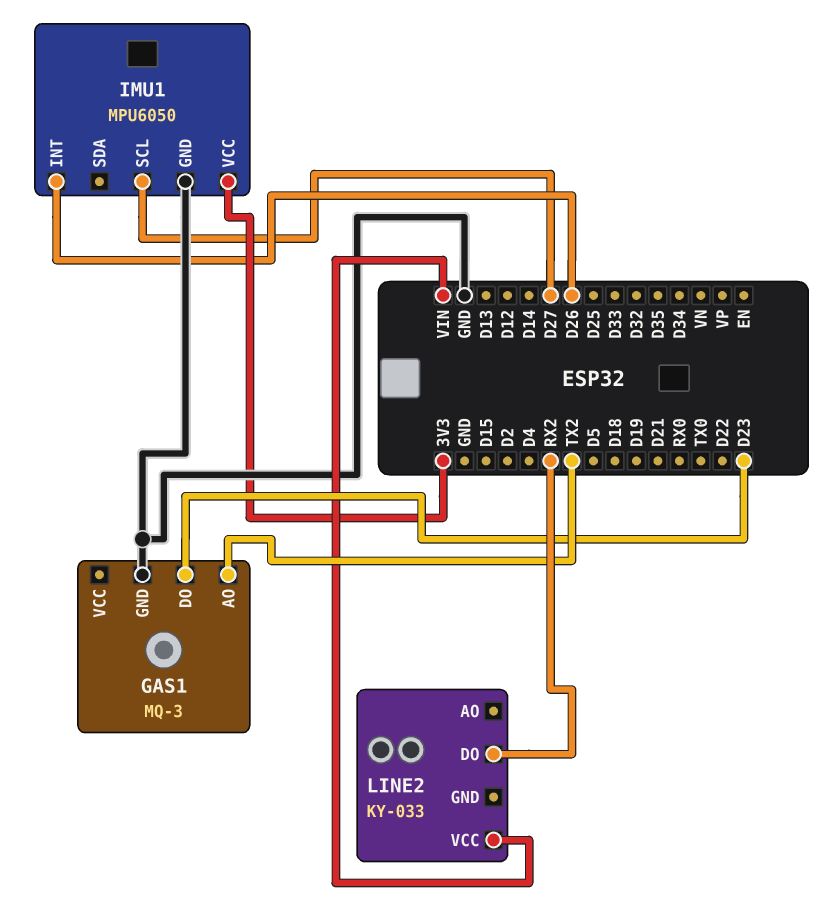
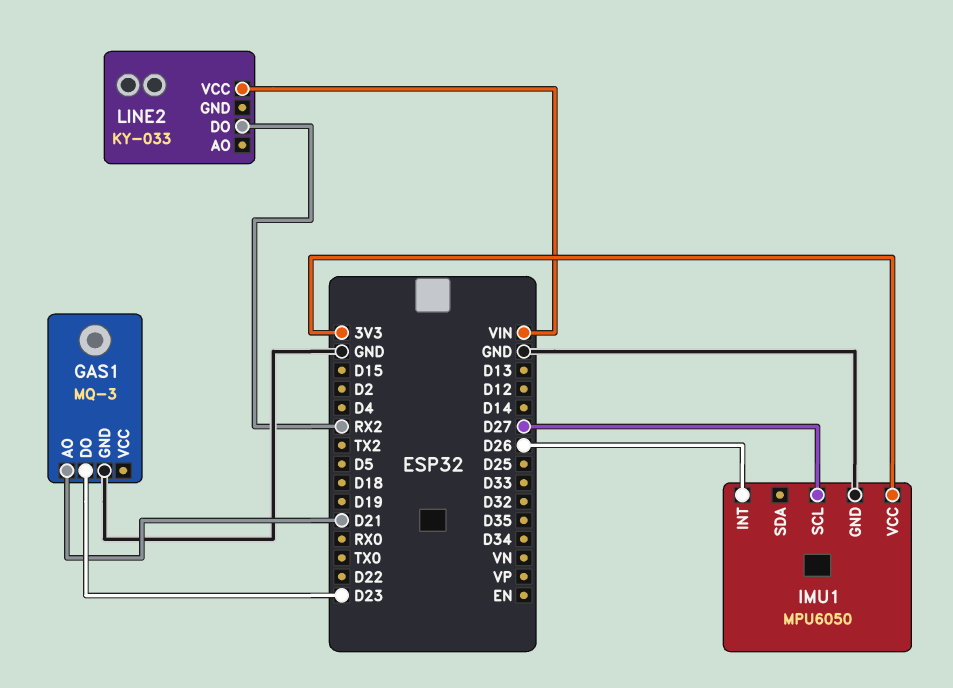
GAS1 pin AO: TX2 -> D21

